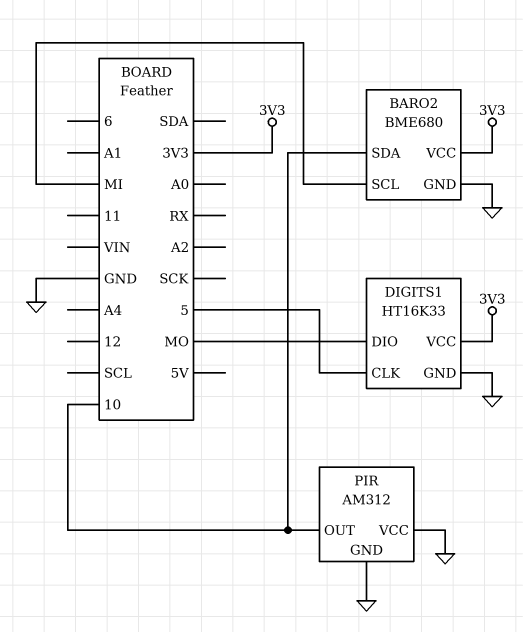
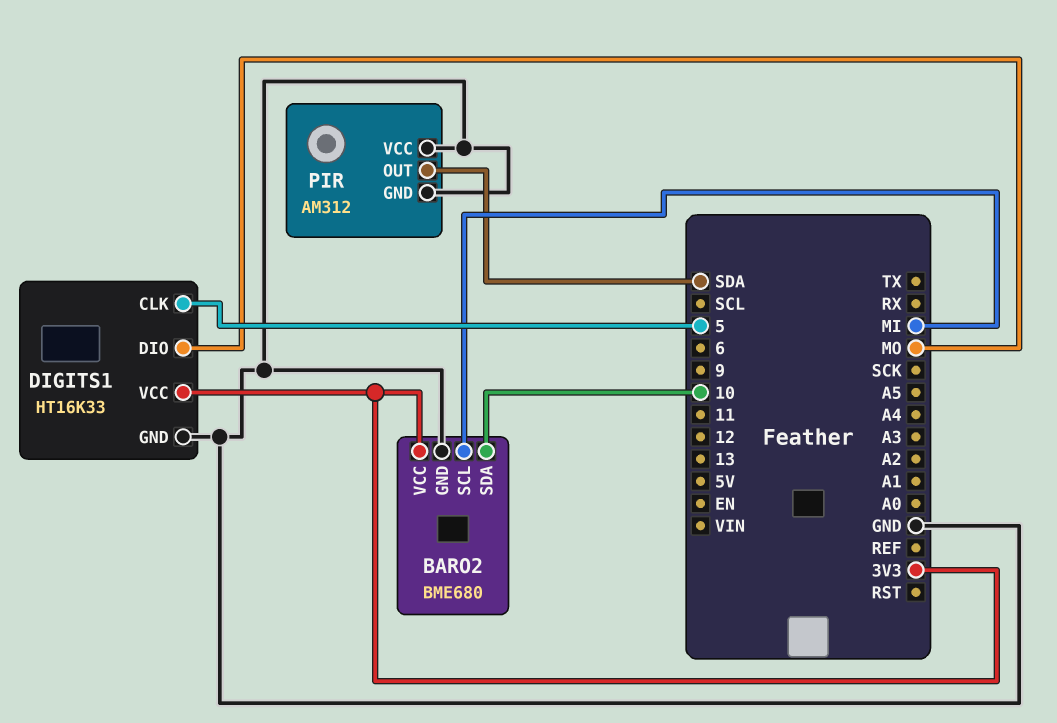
PIR pin OUT: 10 -> SDA

